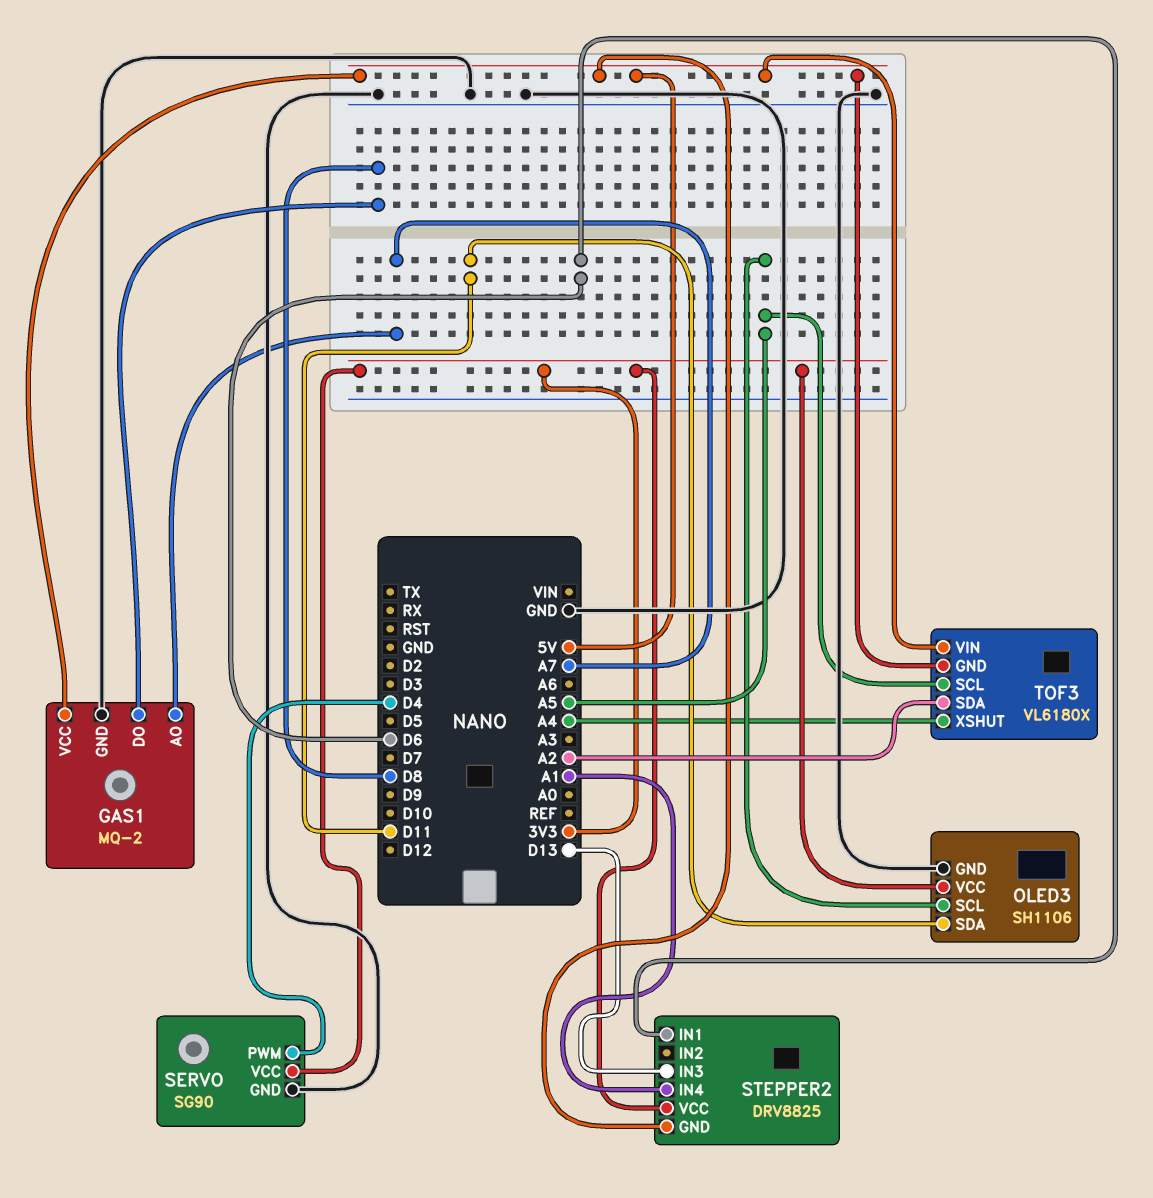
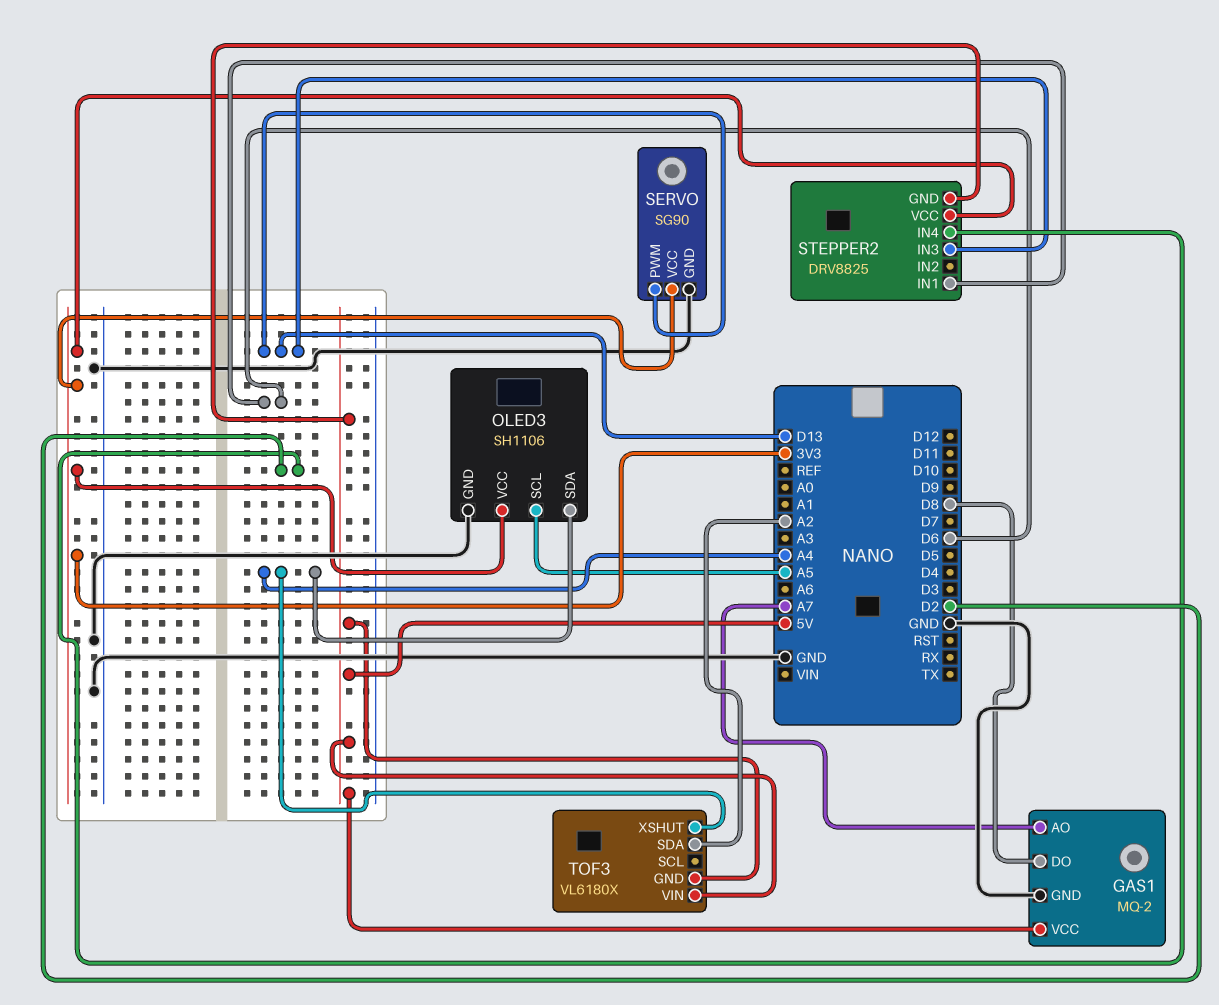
OLED3 pin SDA: D11 -> A4
SERVO pin PWM: D4 -> D13
STEPPER2 pin IN4: A1 -> D2
TOF3 pin SCL: A5 -> none

